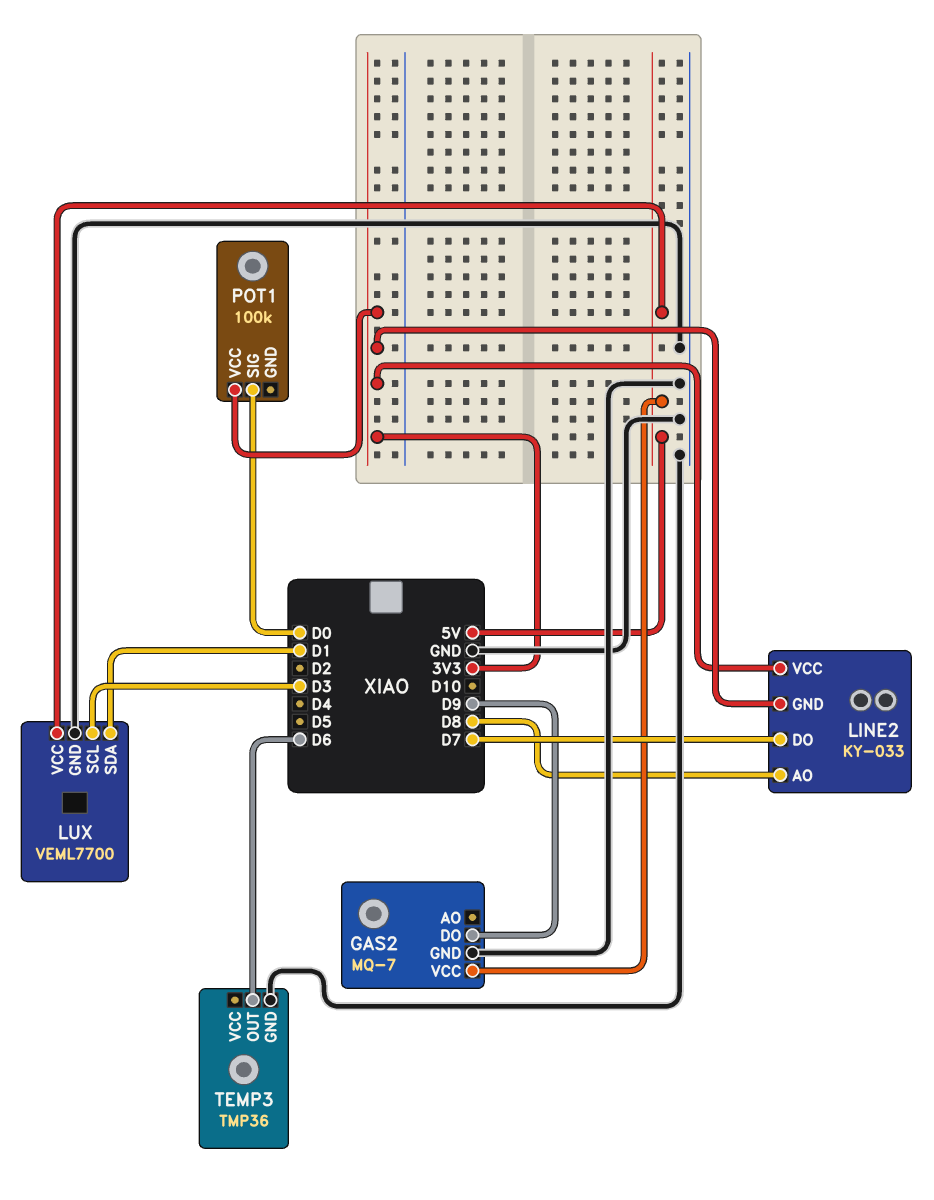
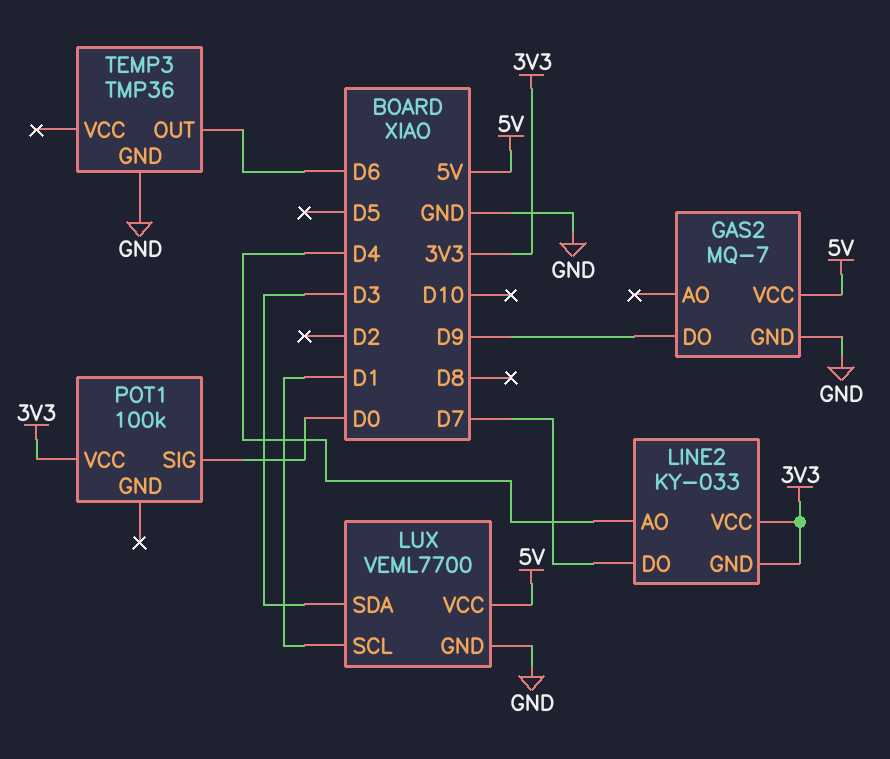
LINE2 pin AO: D8 -> D4
LUX pin SCL: D3 -> D1
LUX pin SDA: D1 -> D3

